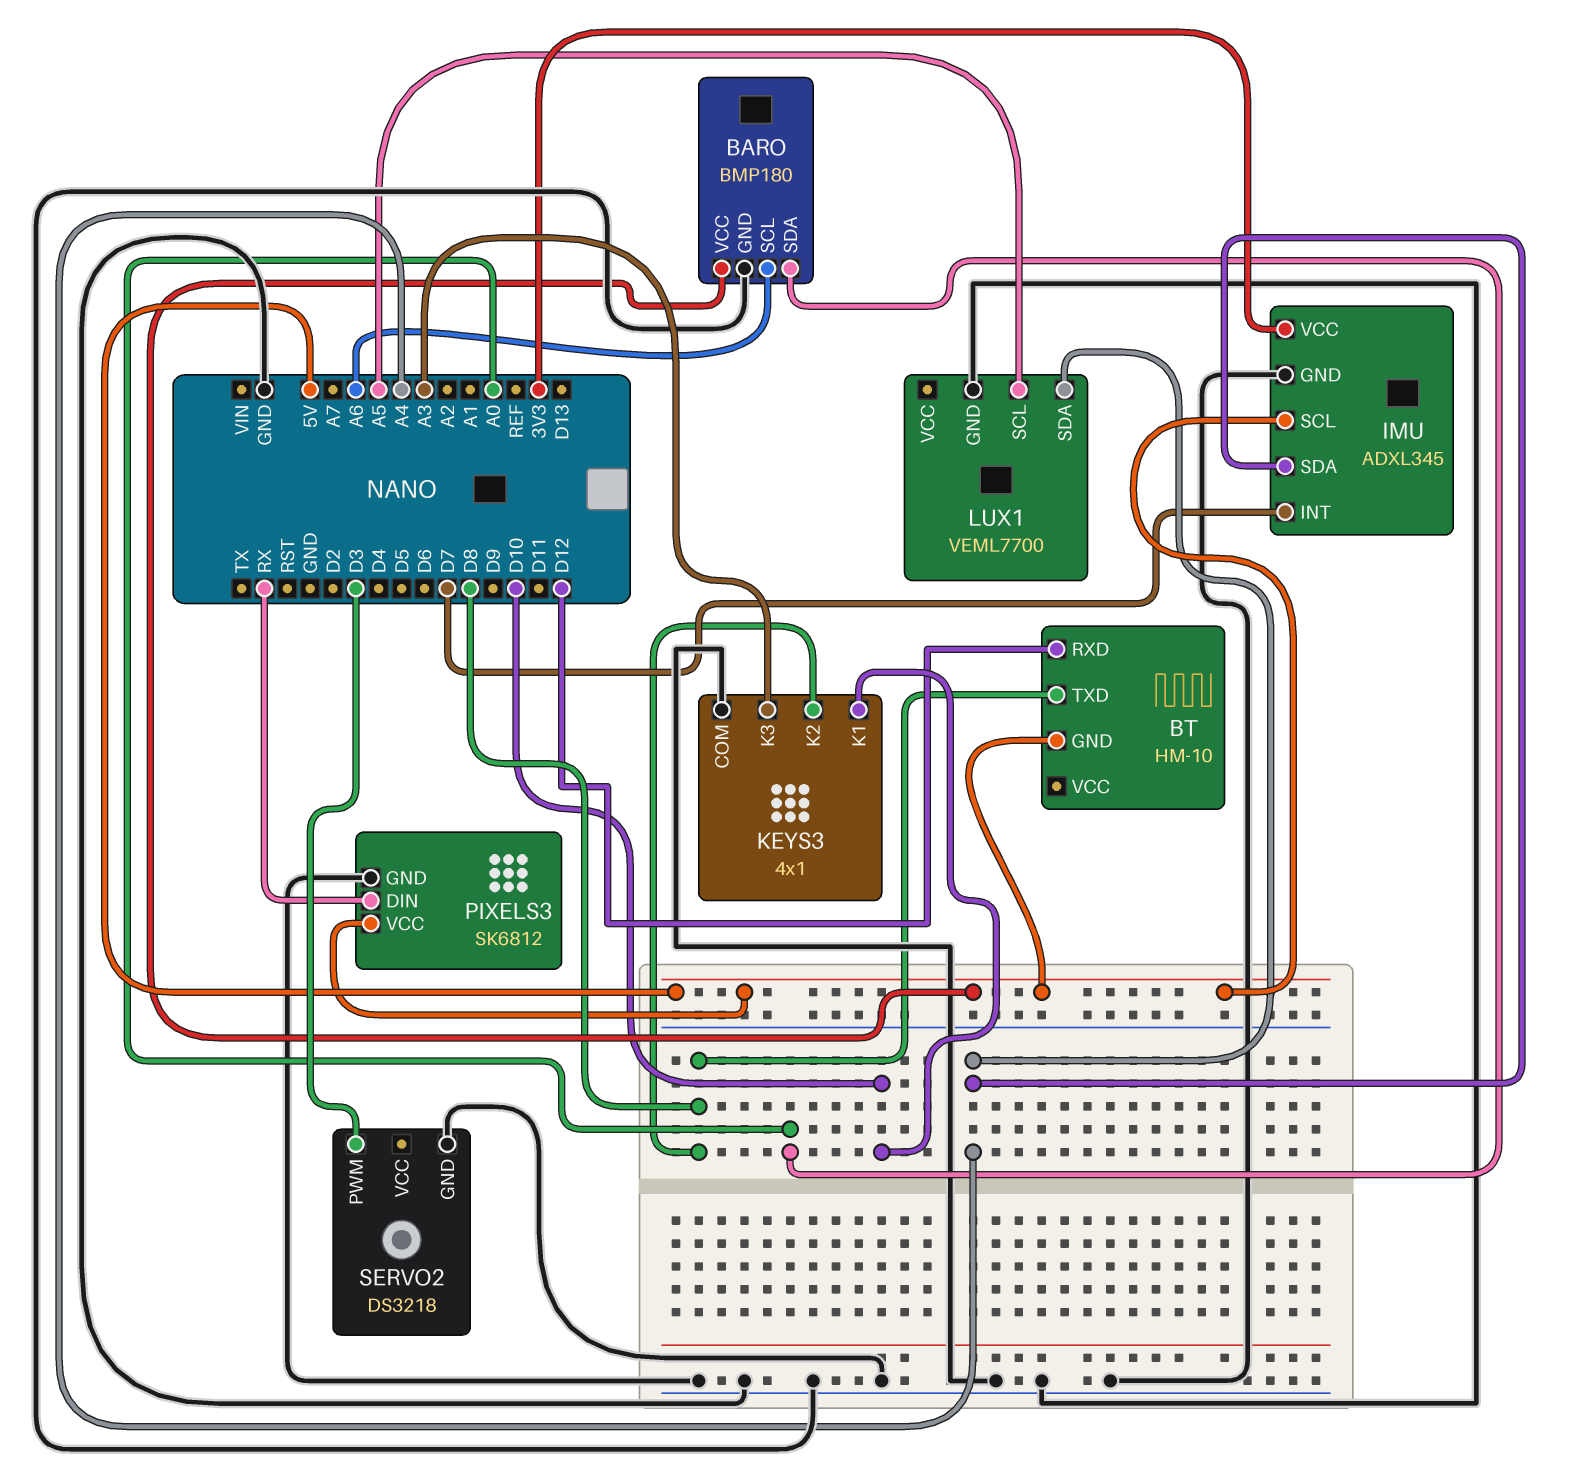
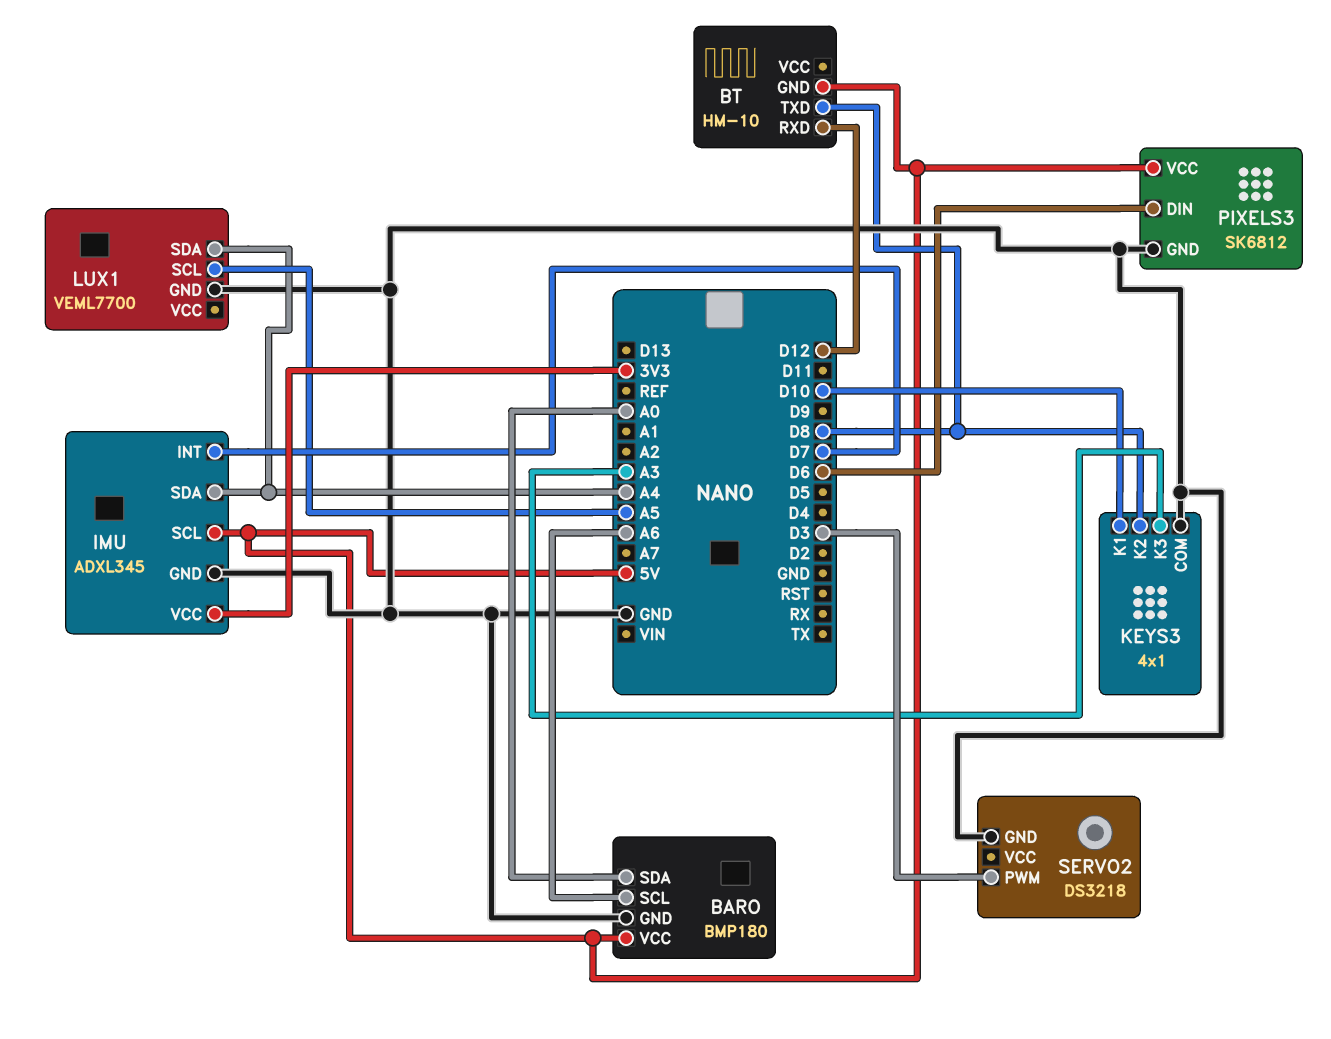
PIXELS3 pin DIN: RX -> D6

